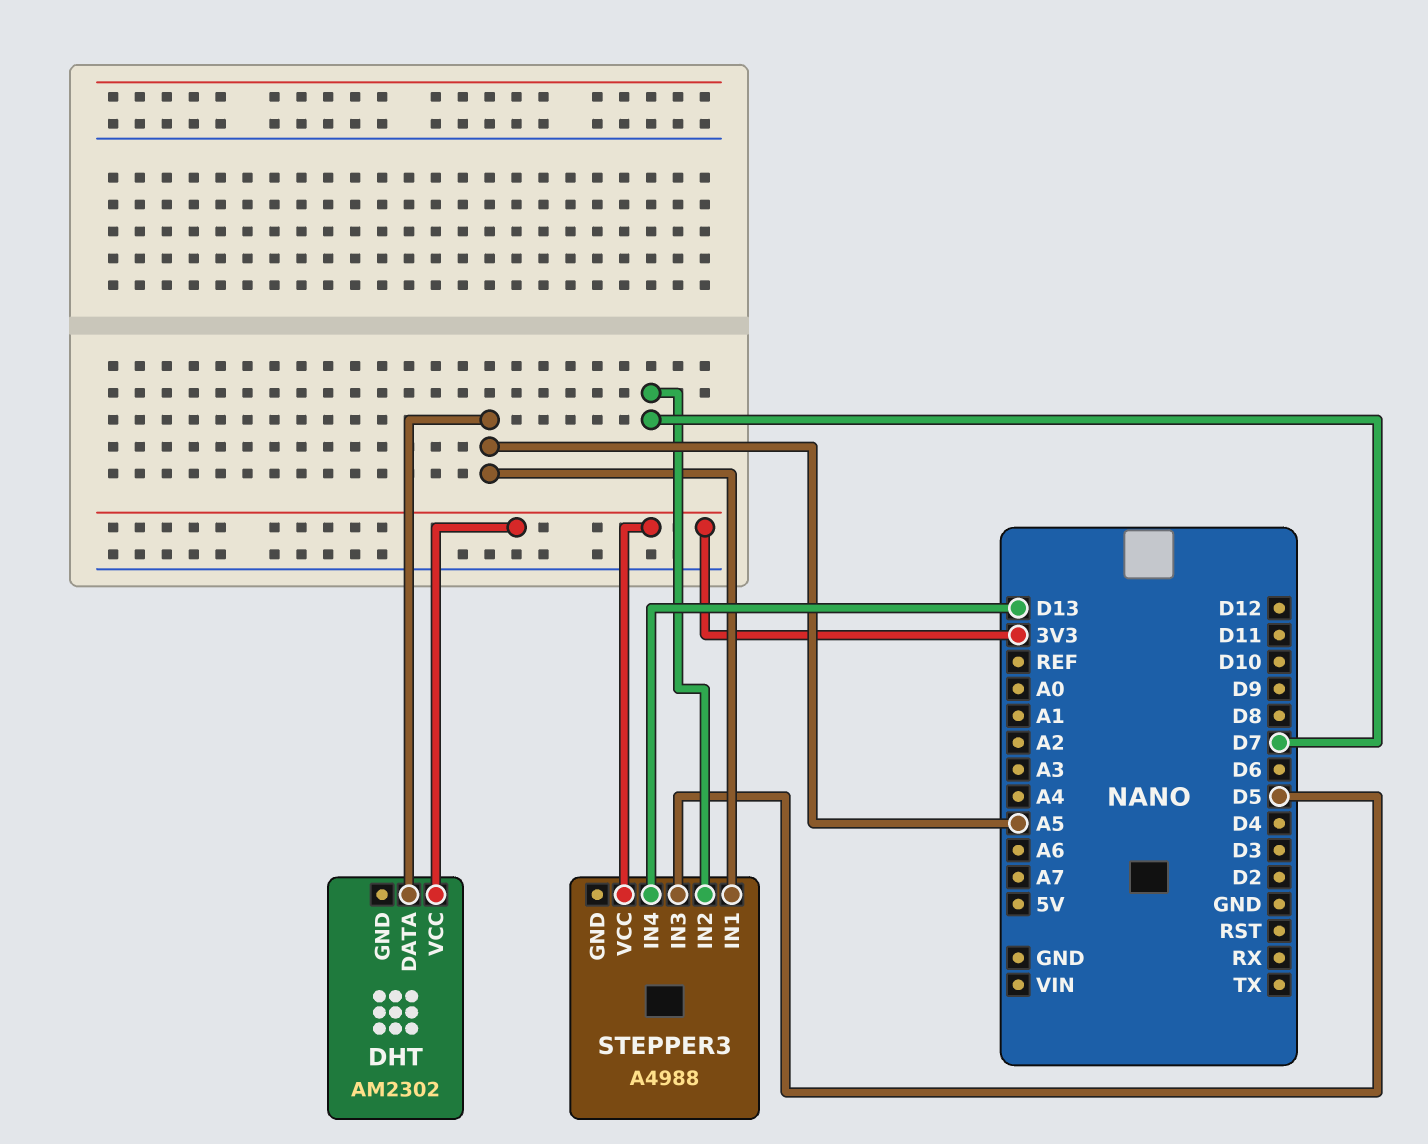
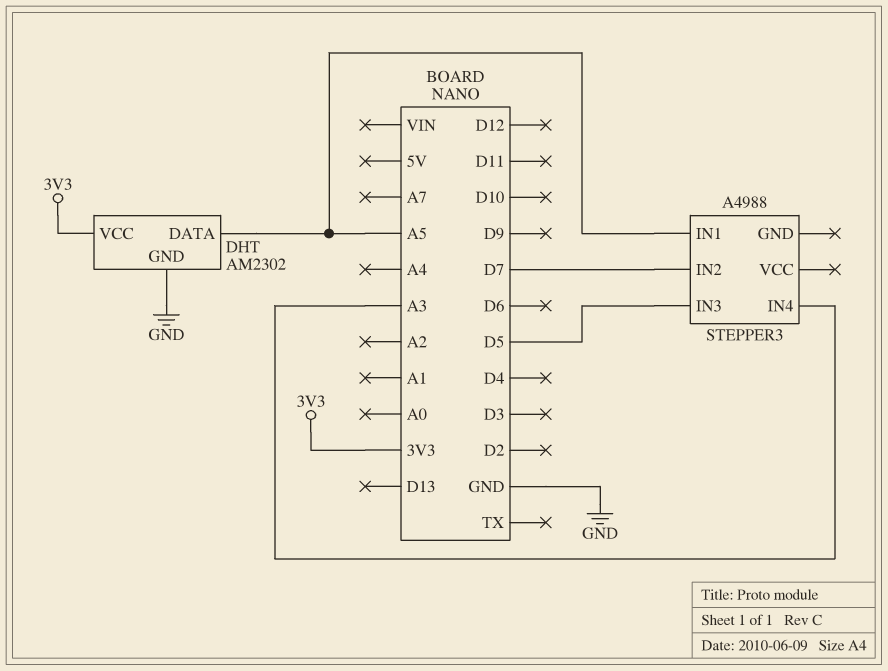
DHT pin GND: none -> GND
STEPPER3 pin IN4: D13 -> A3
STEPPER3 pin VCC: 3V3 -> none

